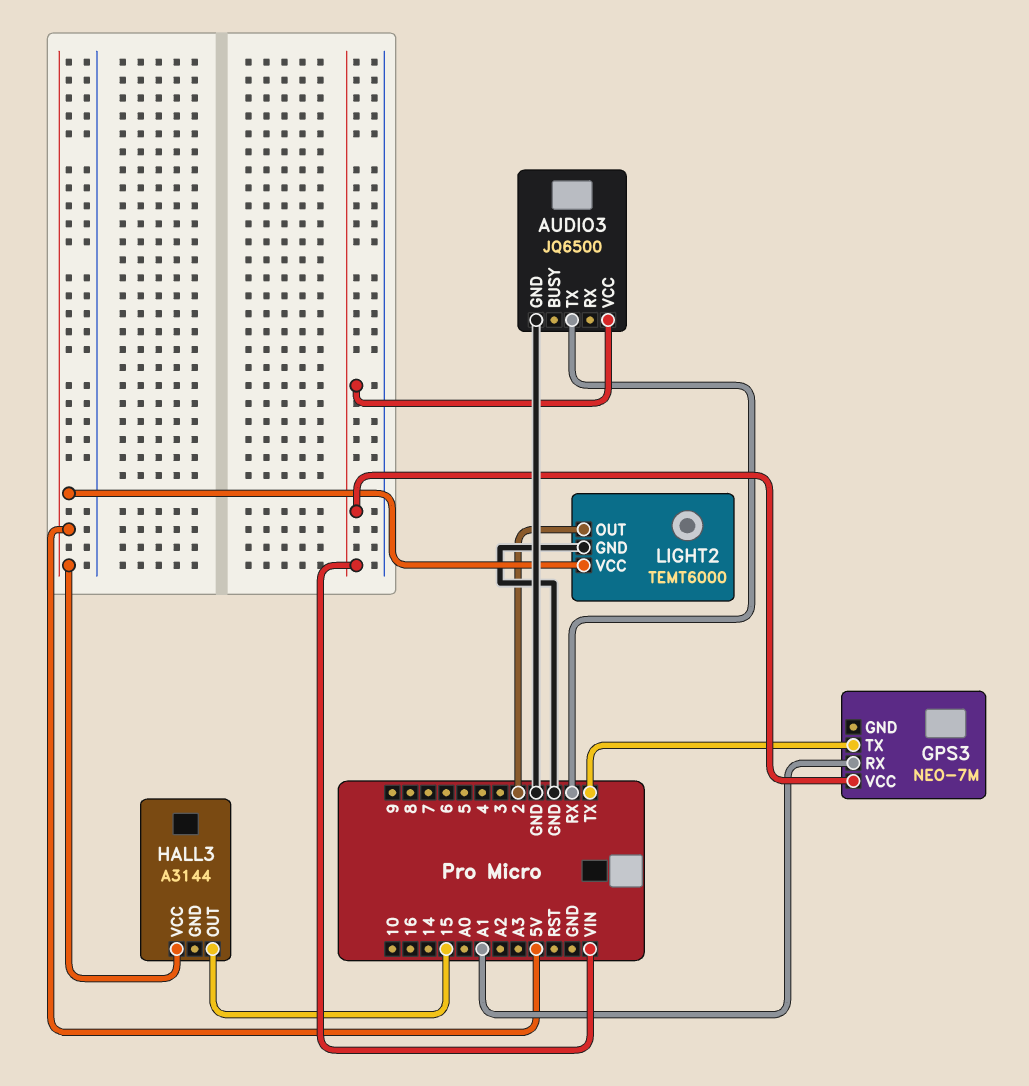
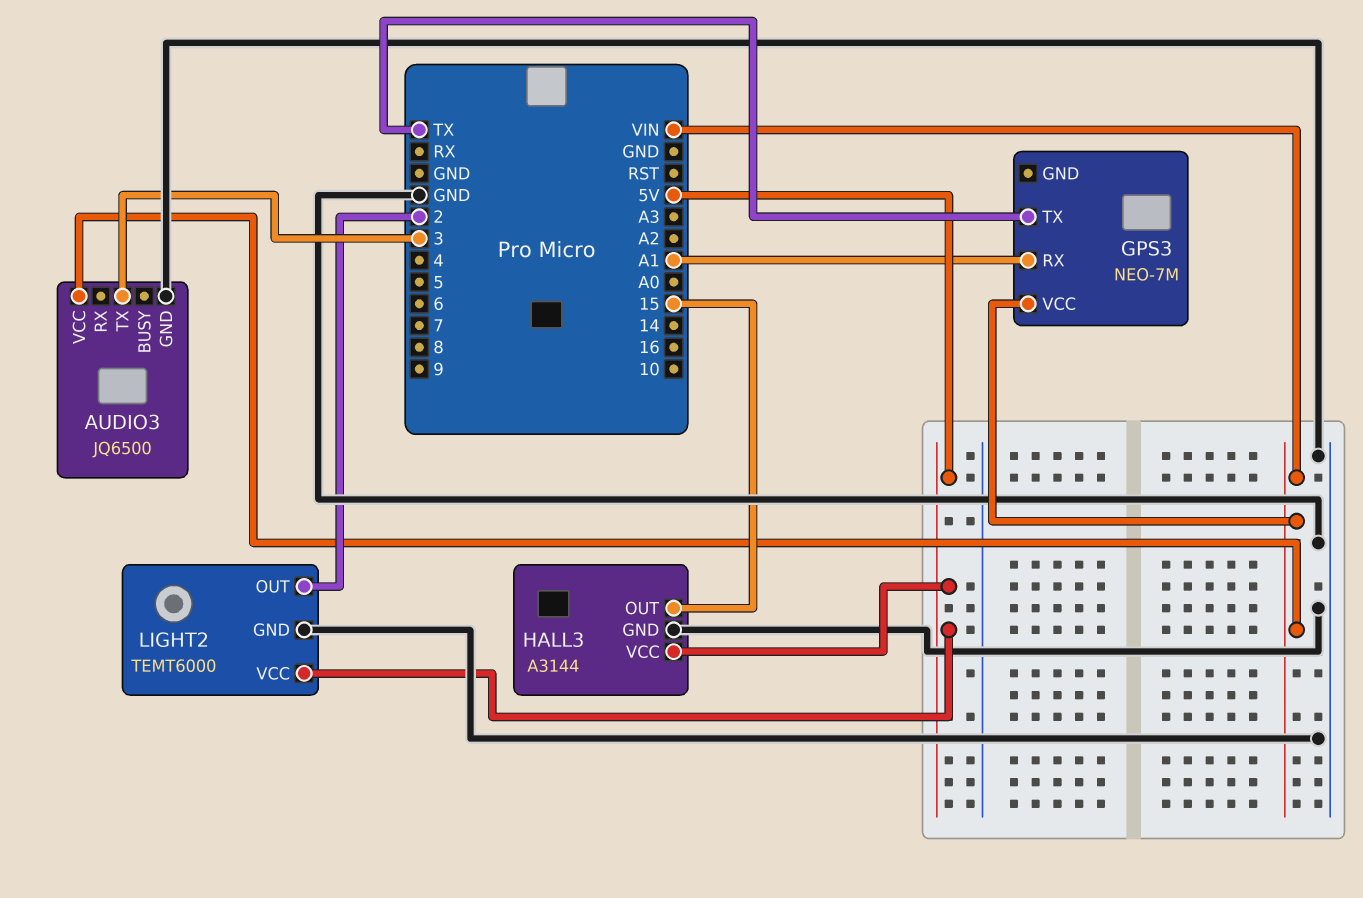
AUDIO3 pin TX: RX -> 3
HALL3 pin GND: none -> GND

